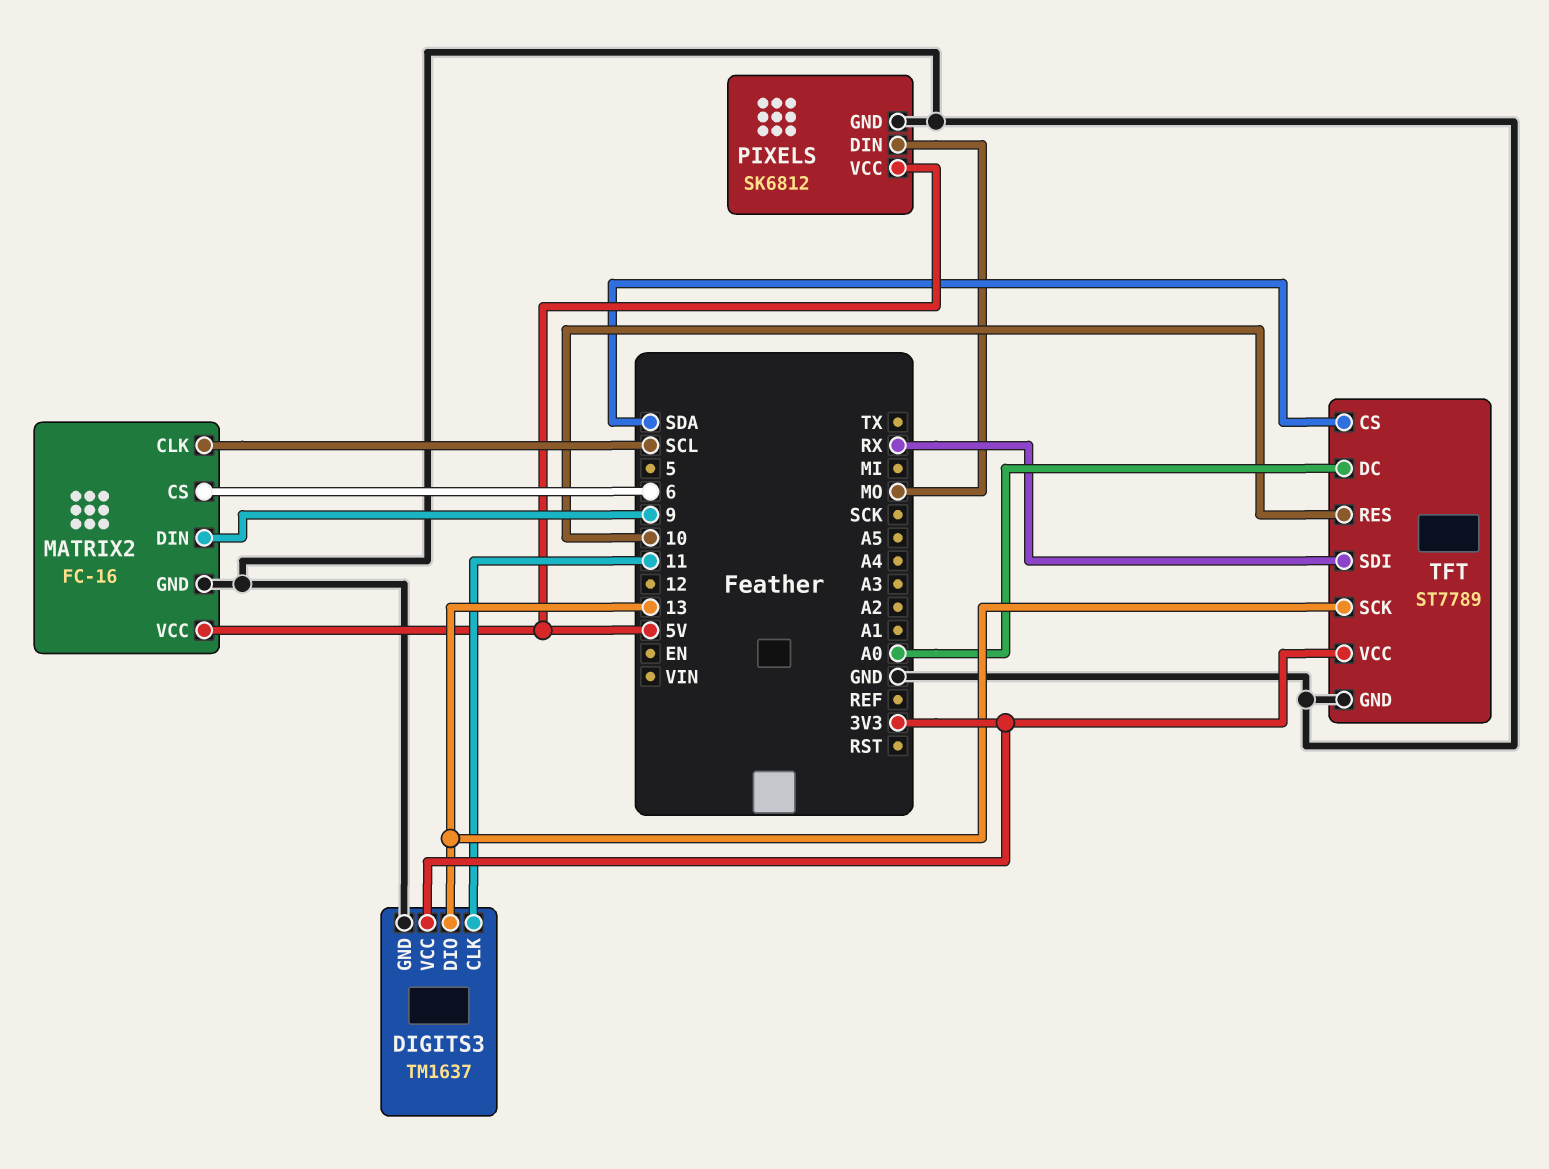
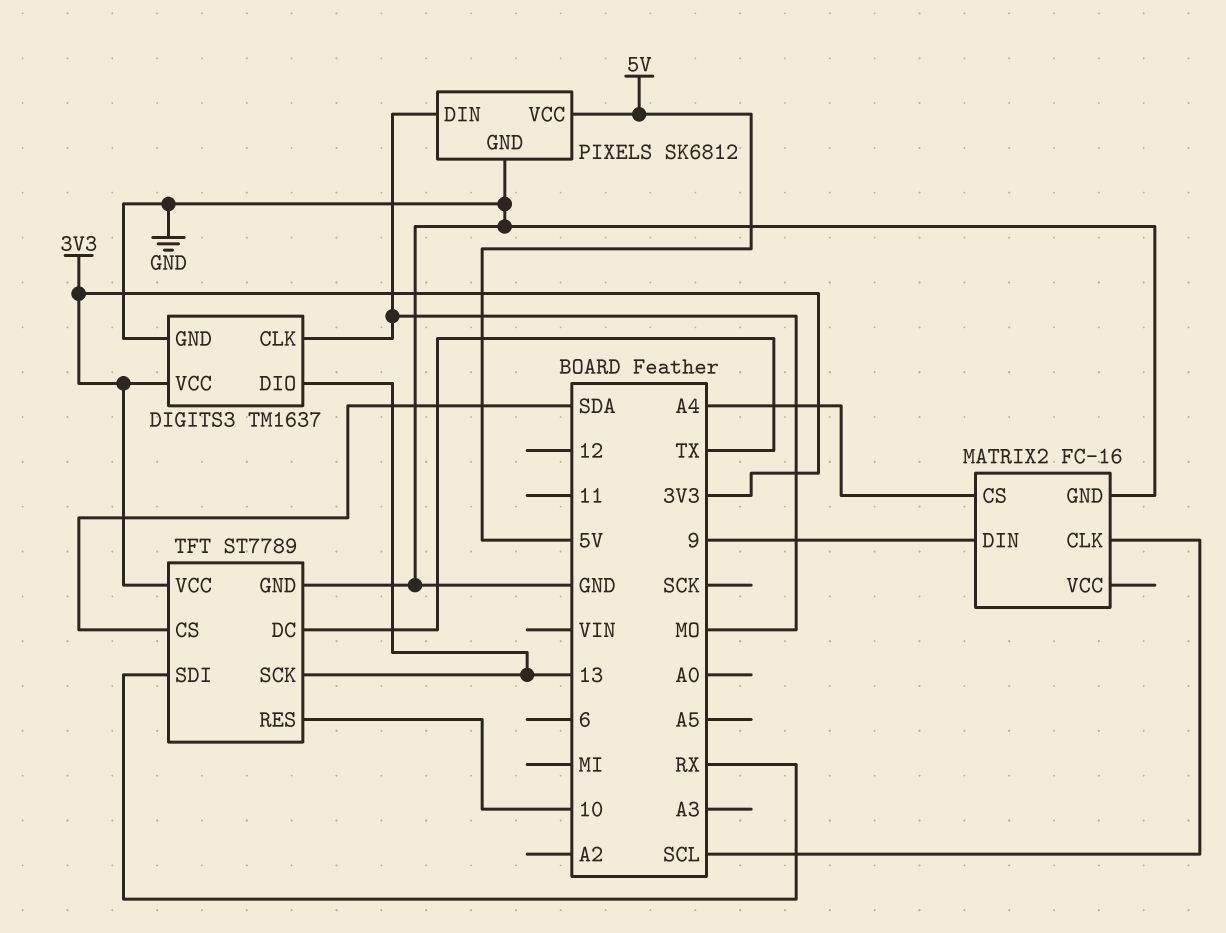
DIGITS3 pin CLK: 11 -> MO
MATRIX2 pin CS: 6 -> A4
MATRIX2 pin VCC: 5V -> none
TFT pin DC: A0 -> TX

